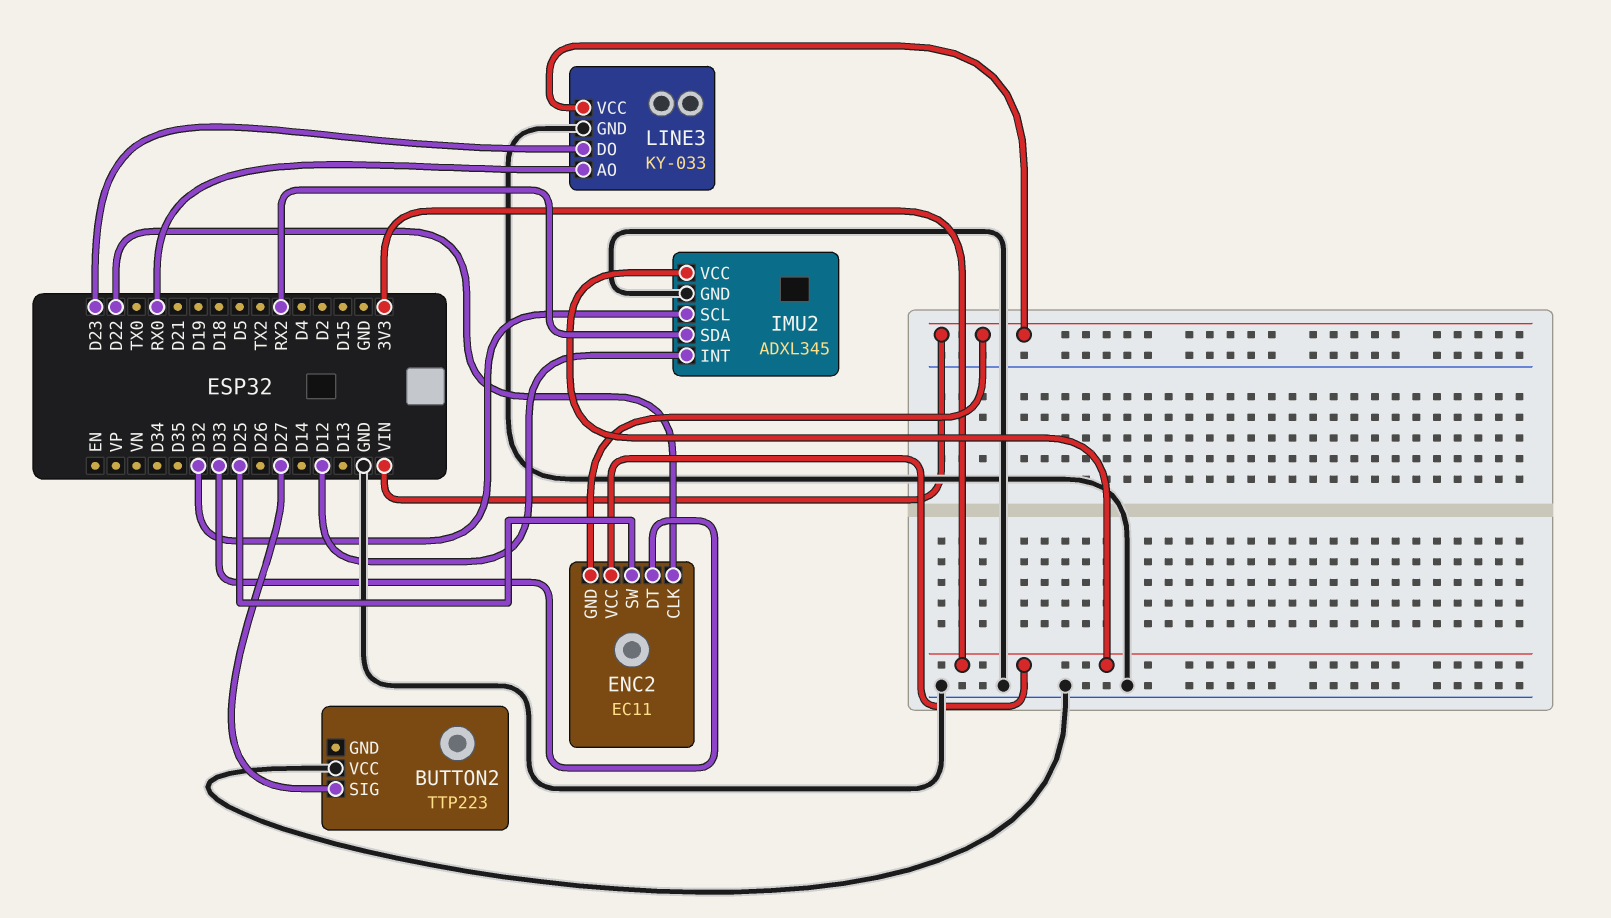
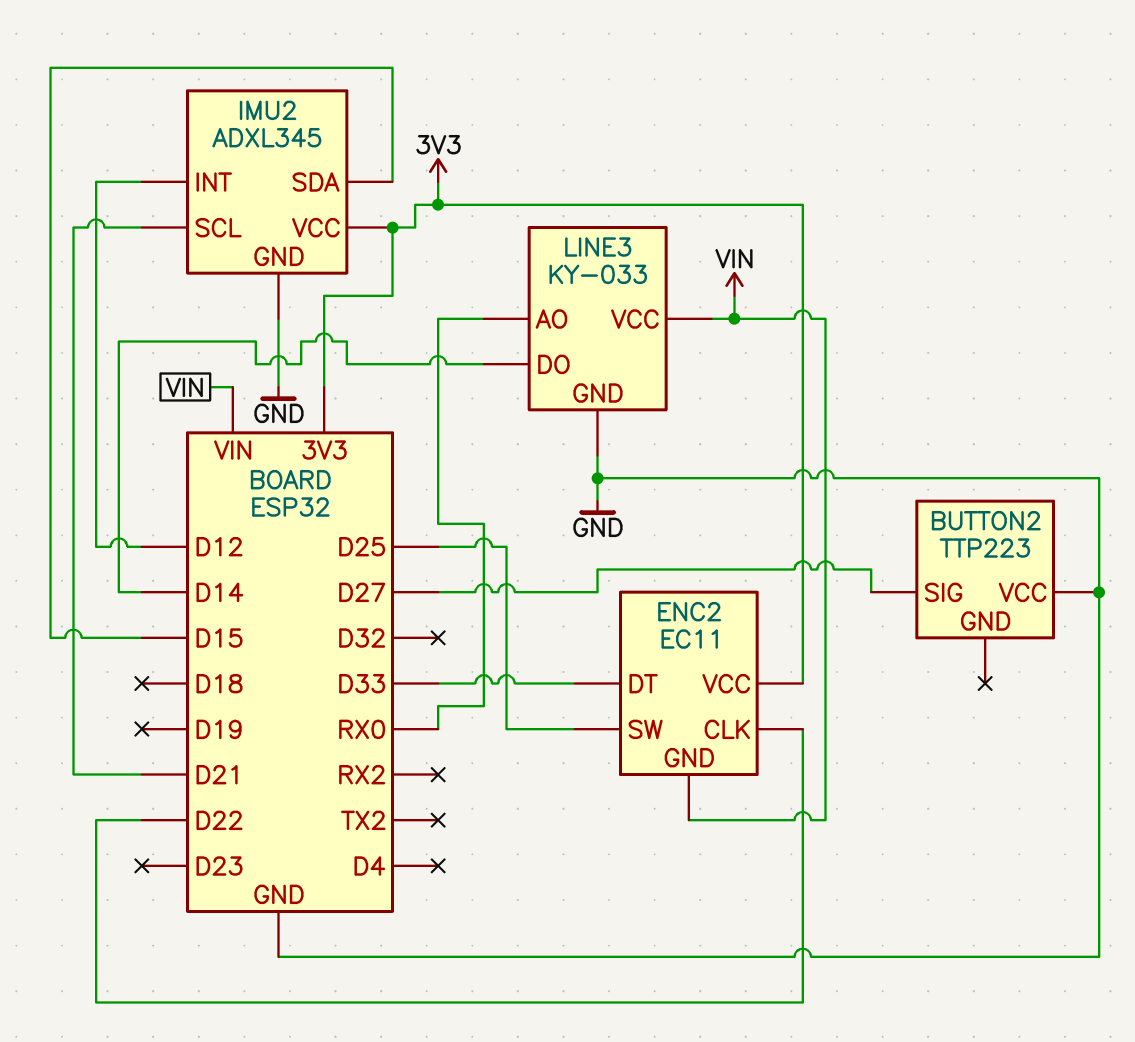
IMU2 pin SCL: D32 -> D21
IMU2 pin SDA: RX2 -> D15
LINE3 pin DO: D23 -> D14

